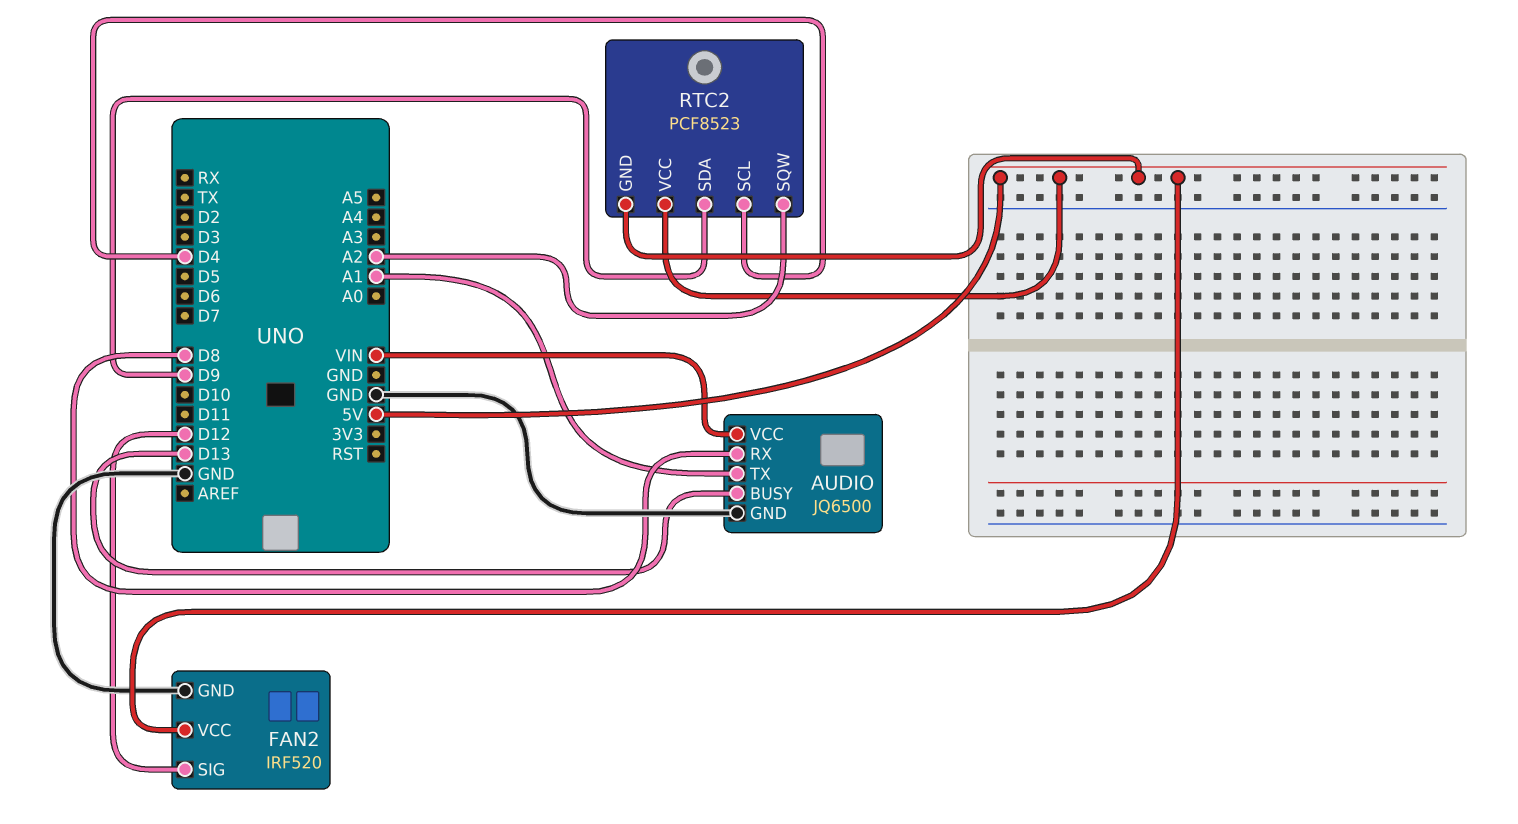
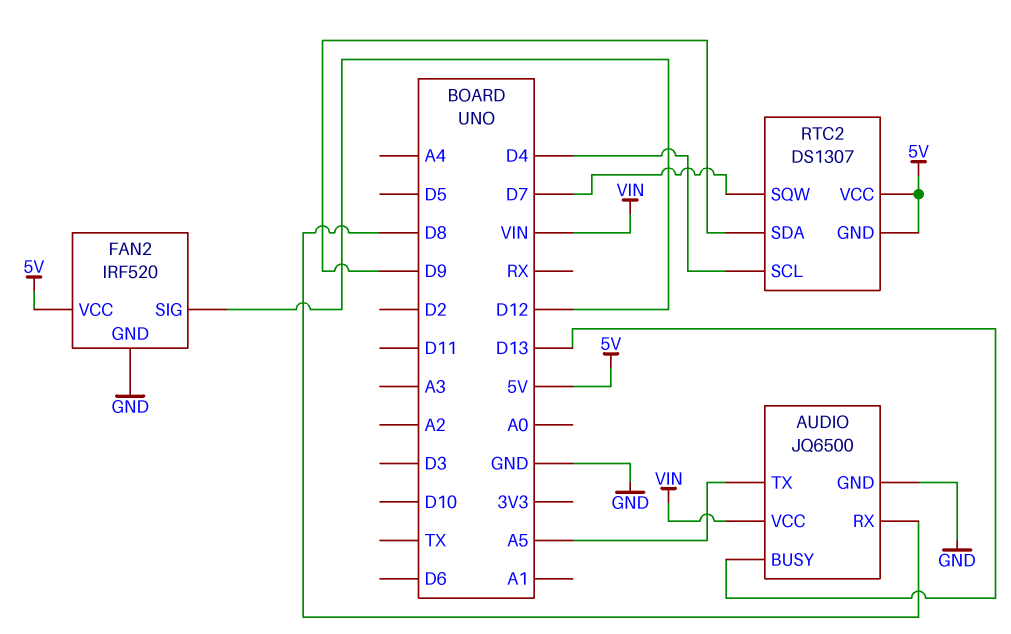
AUDIO pin TX: A1 -> A5
RTC2: PCF8523 -> DS1307
RTC2 pin SQW: A2 -> D7

